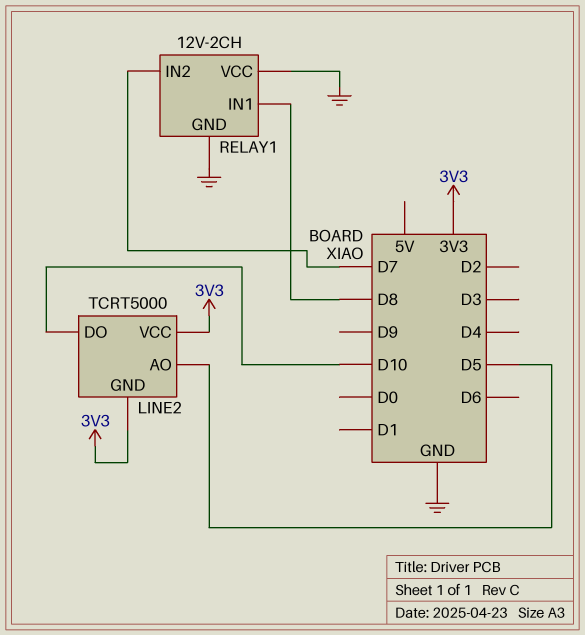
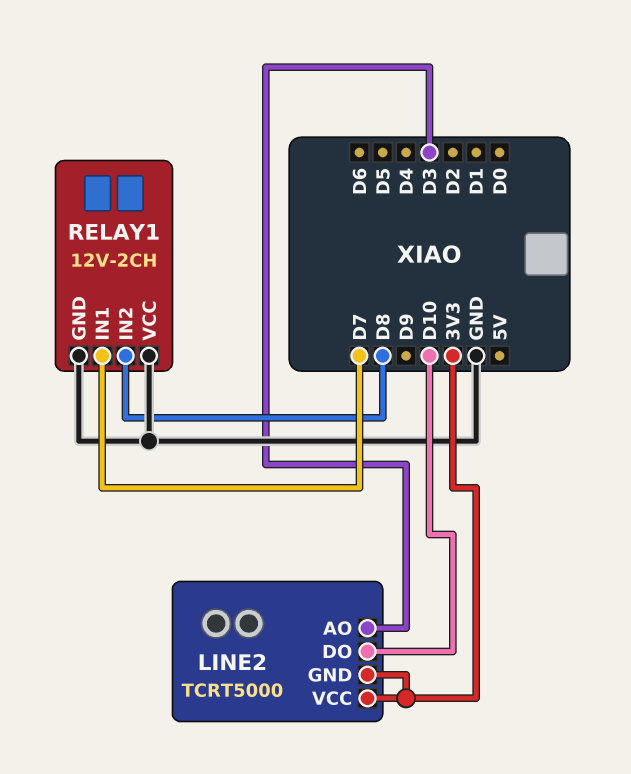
LINE2 pin AO: D5 -> D3
RELAY1 pin IN1: D8 -> D7
RELAY1 pin IN2: D7 -> D8

